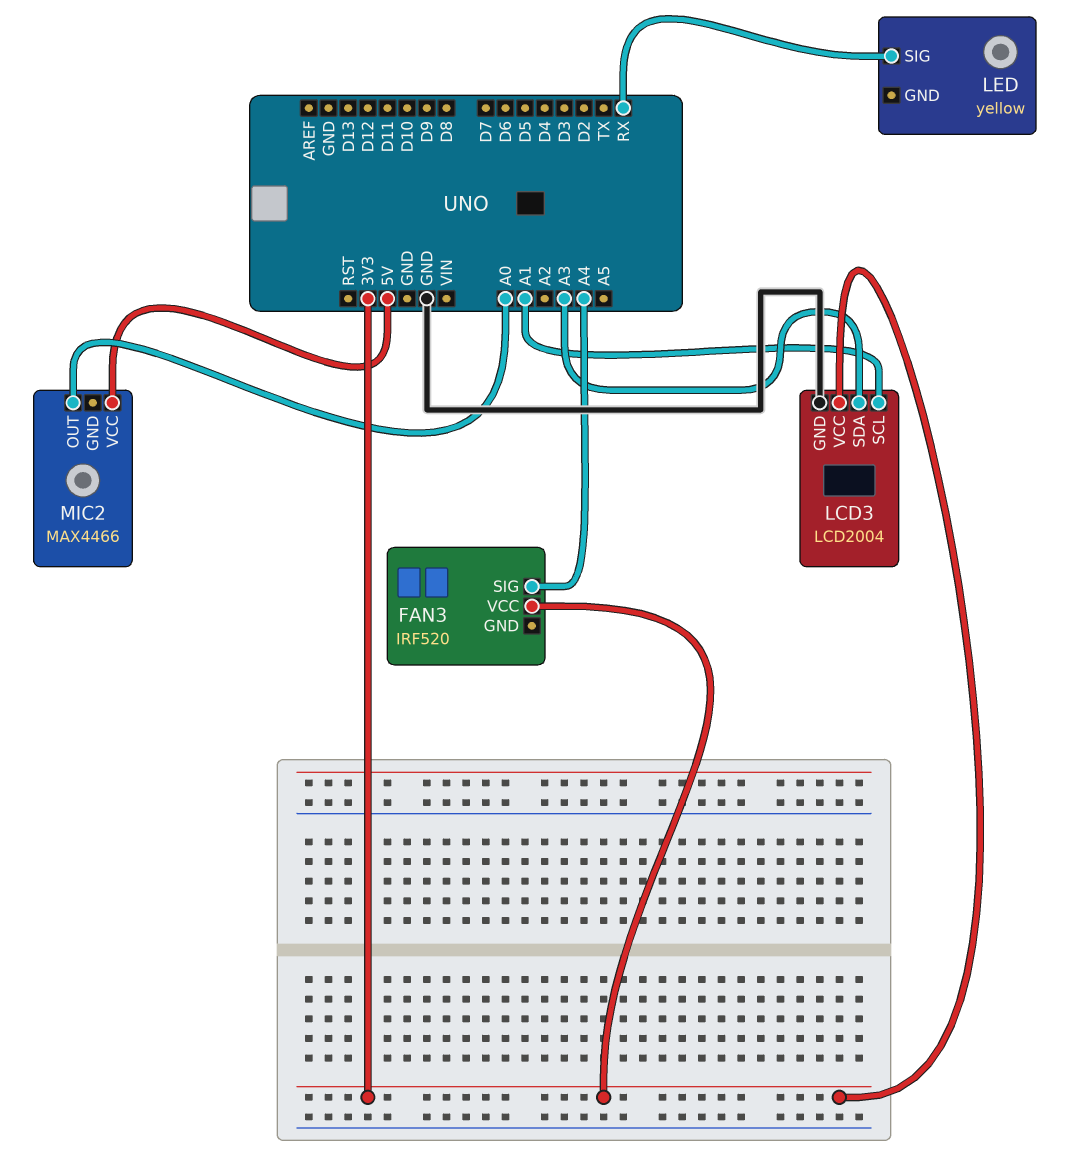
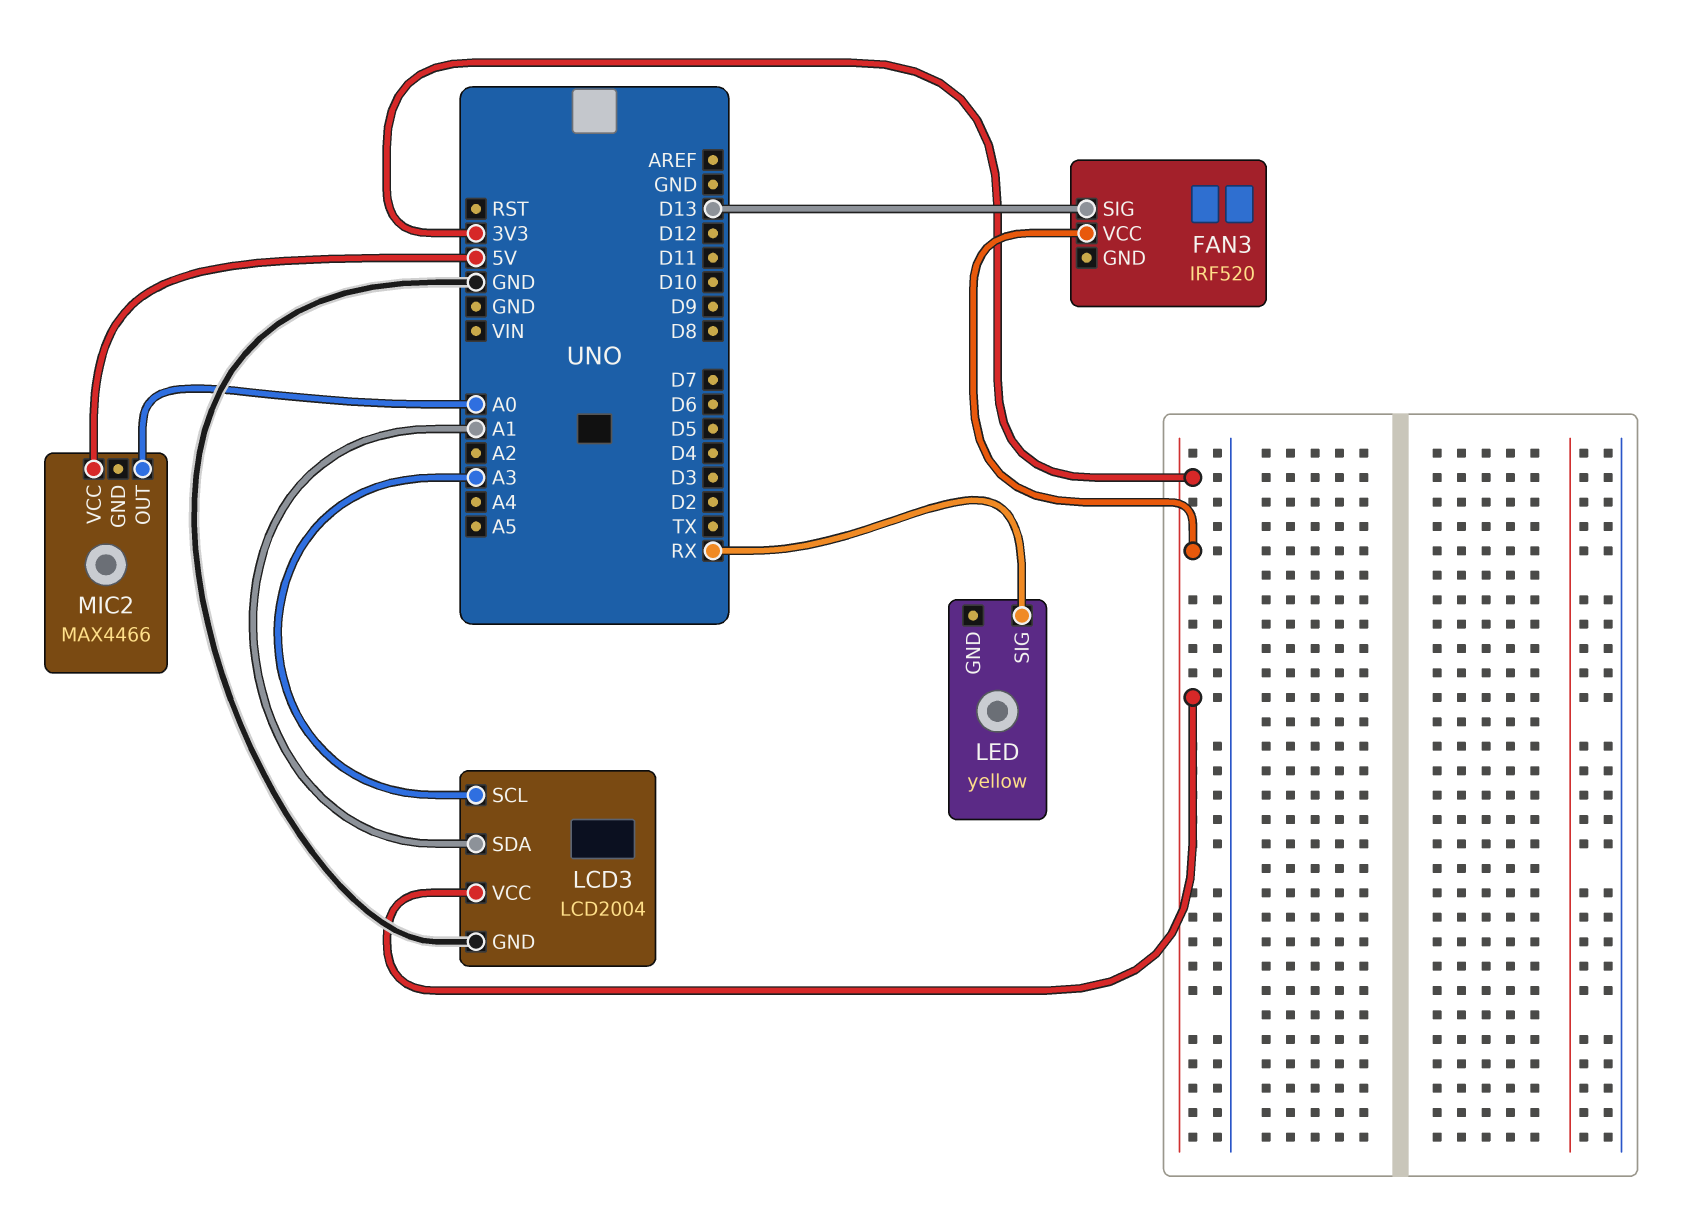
FAN3 pin SIG: A4 -> D13
LCD3 pin SCL: A1 -> A3
LCD3 pin SDA: A3 -> A1

